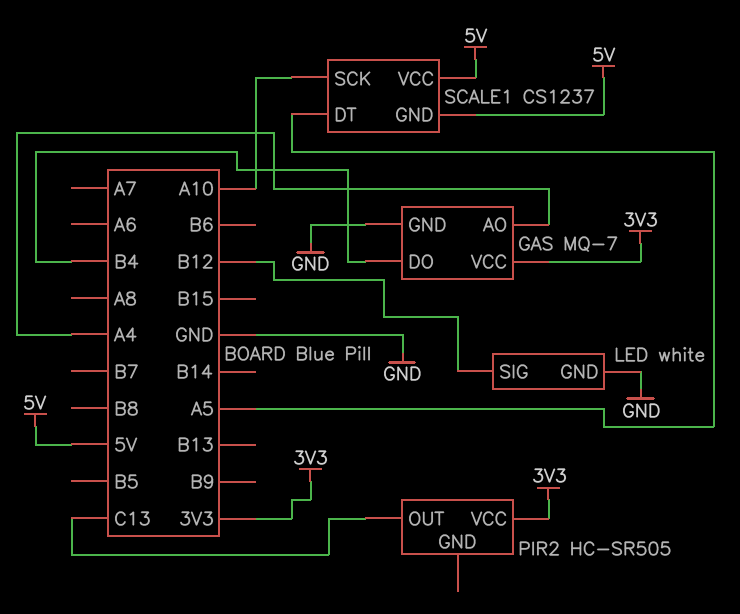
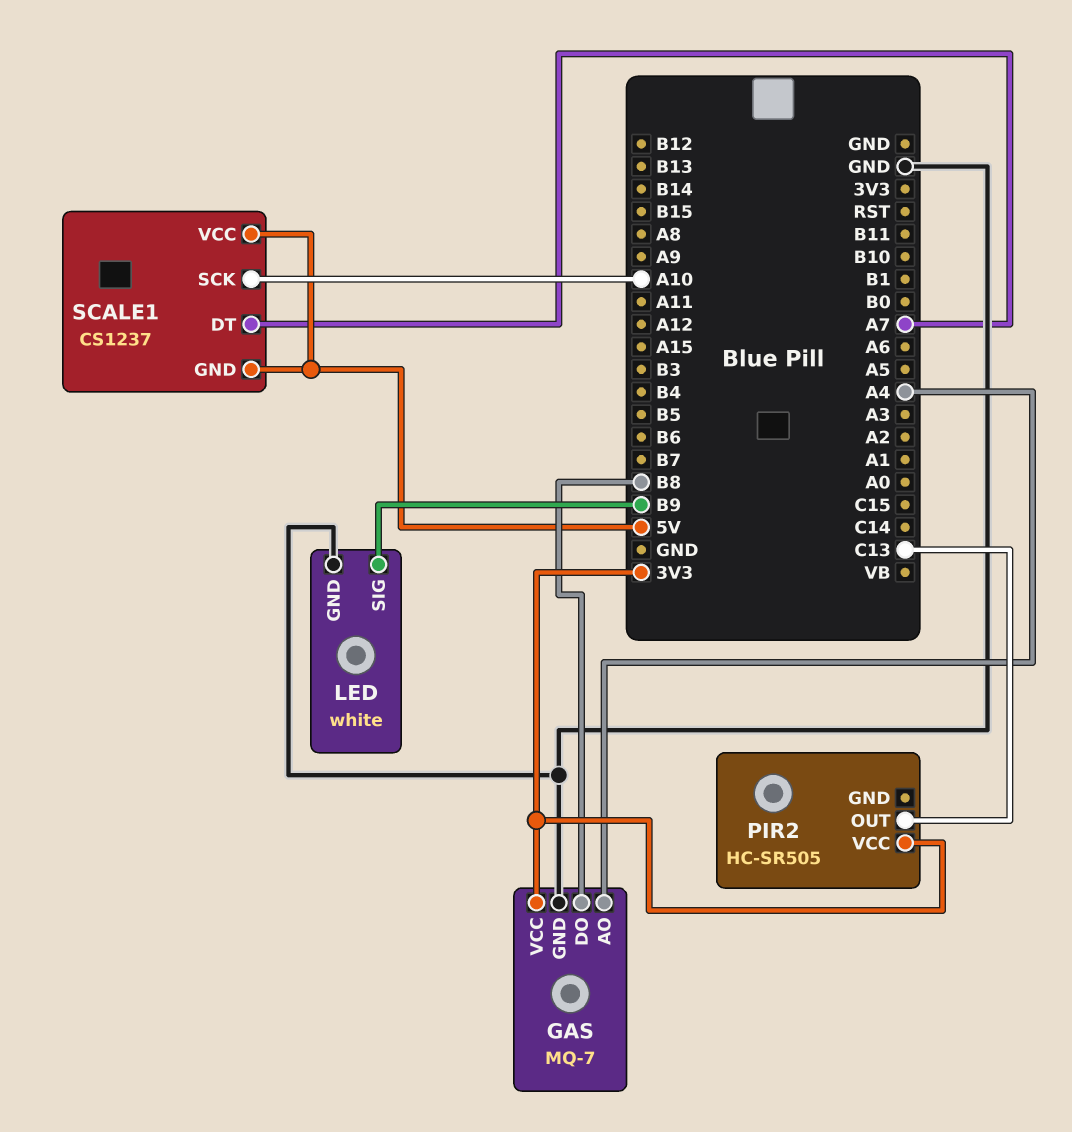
GAS pin DO: B4 -> B8
LED pin SIG: B12 -> B9
SCALE1 pin DT: A5 -> A7

